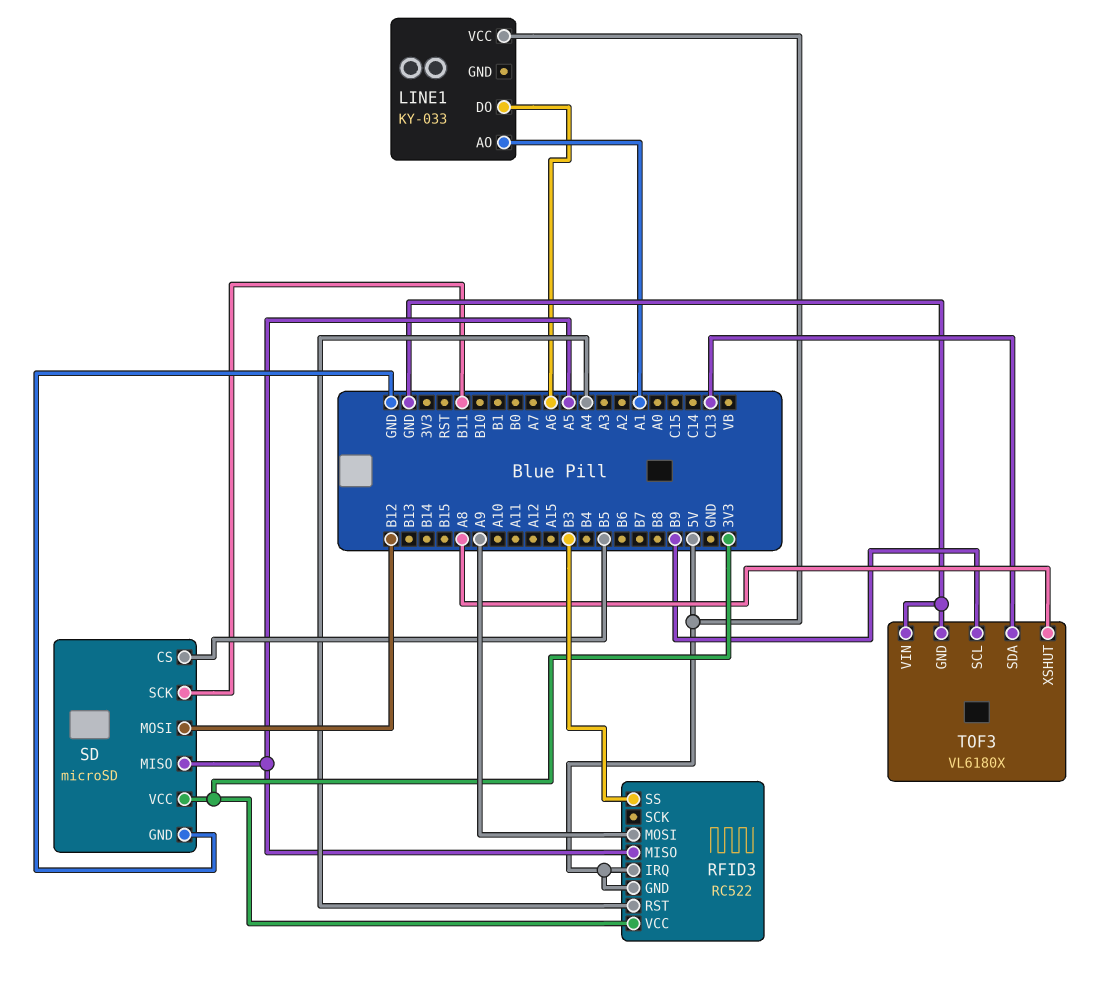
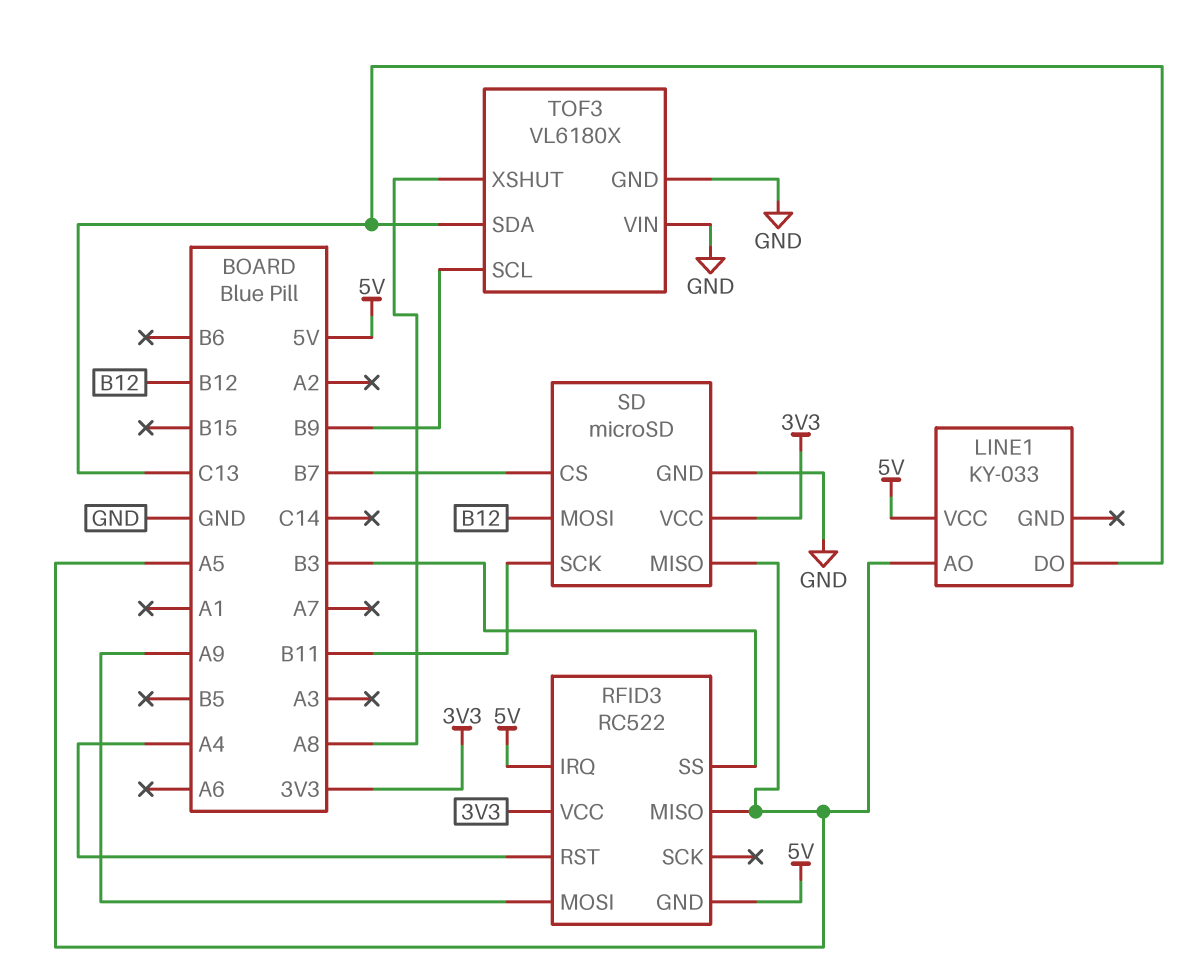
LINE1 pin AO: A1 -> A5
LINE1 pin DO: A6 -> C13
SD pin CS: B5 -> B7

